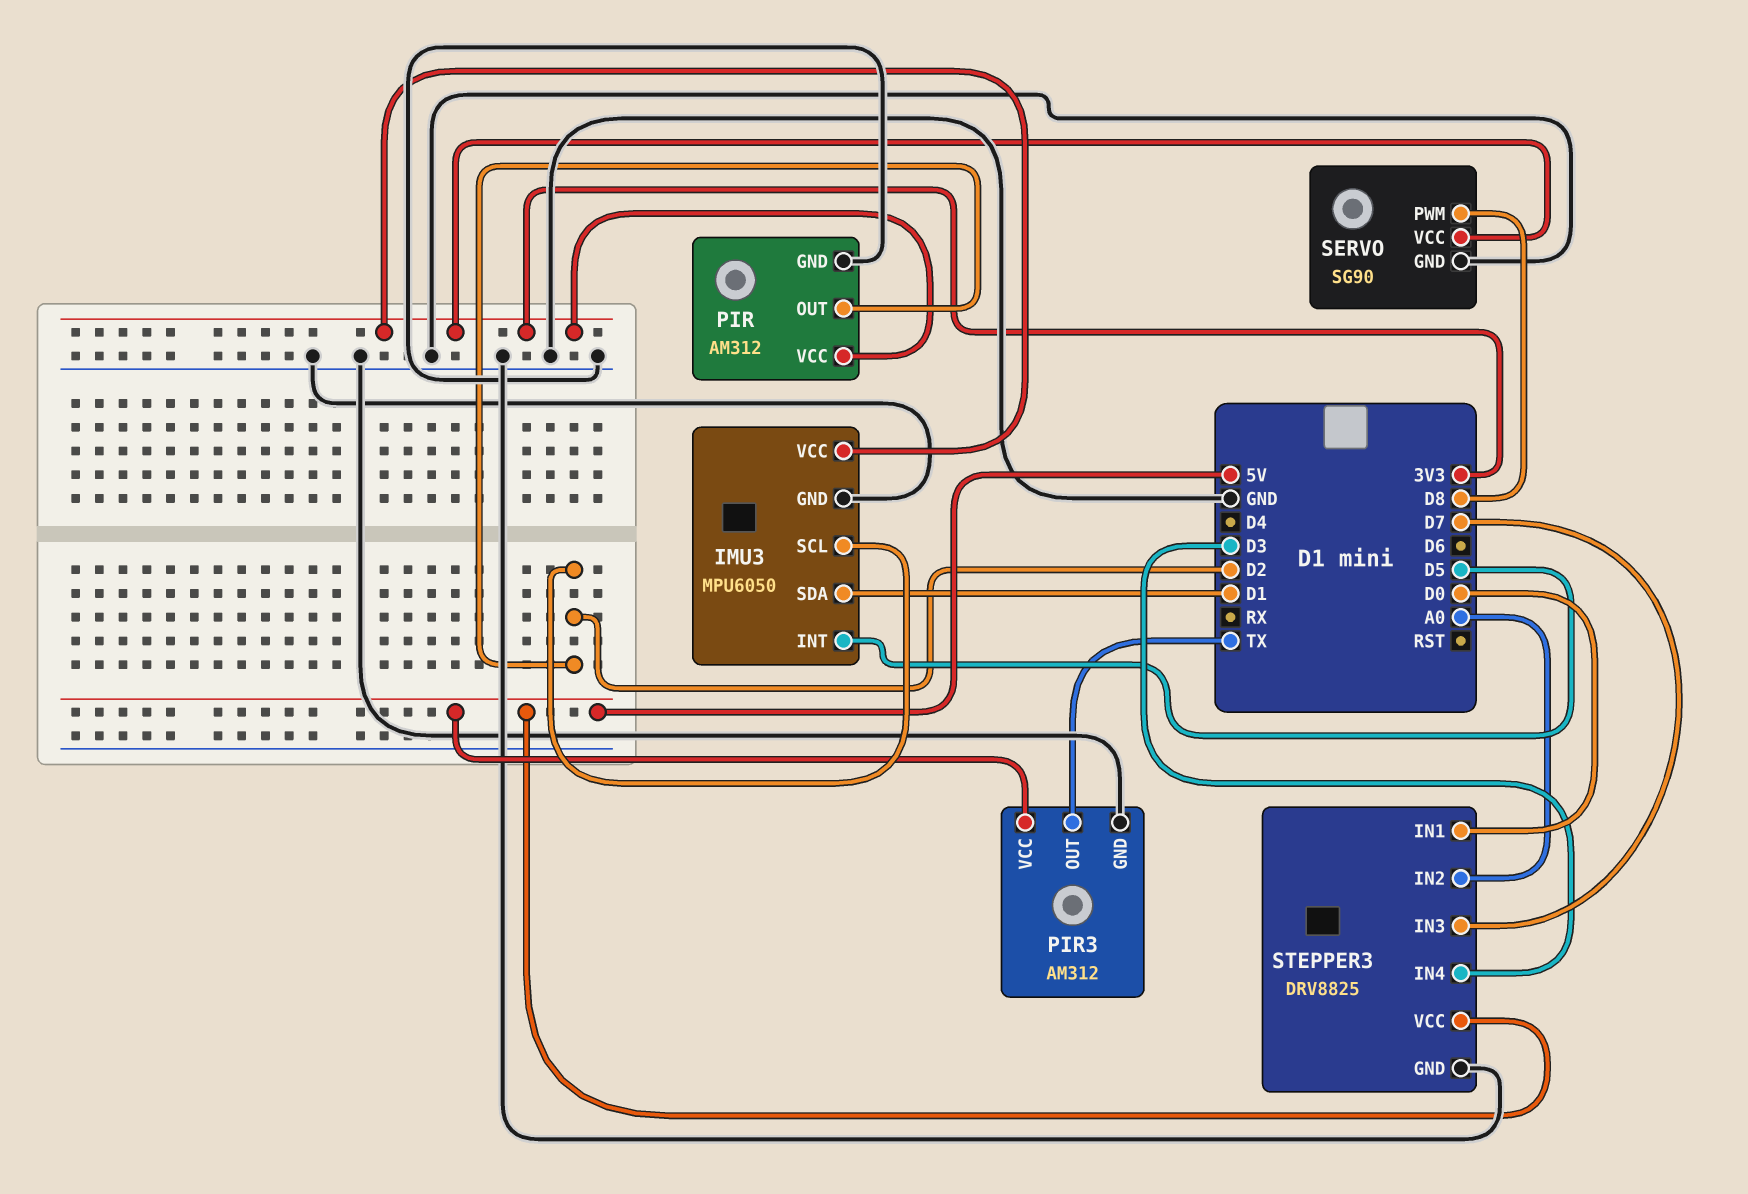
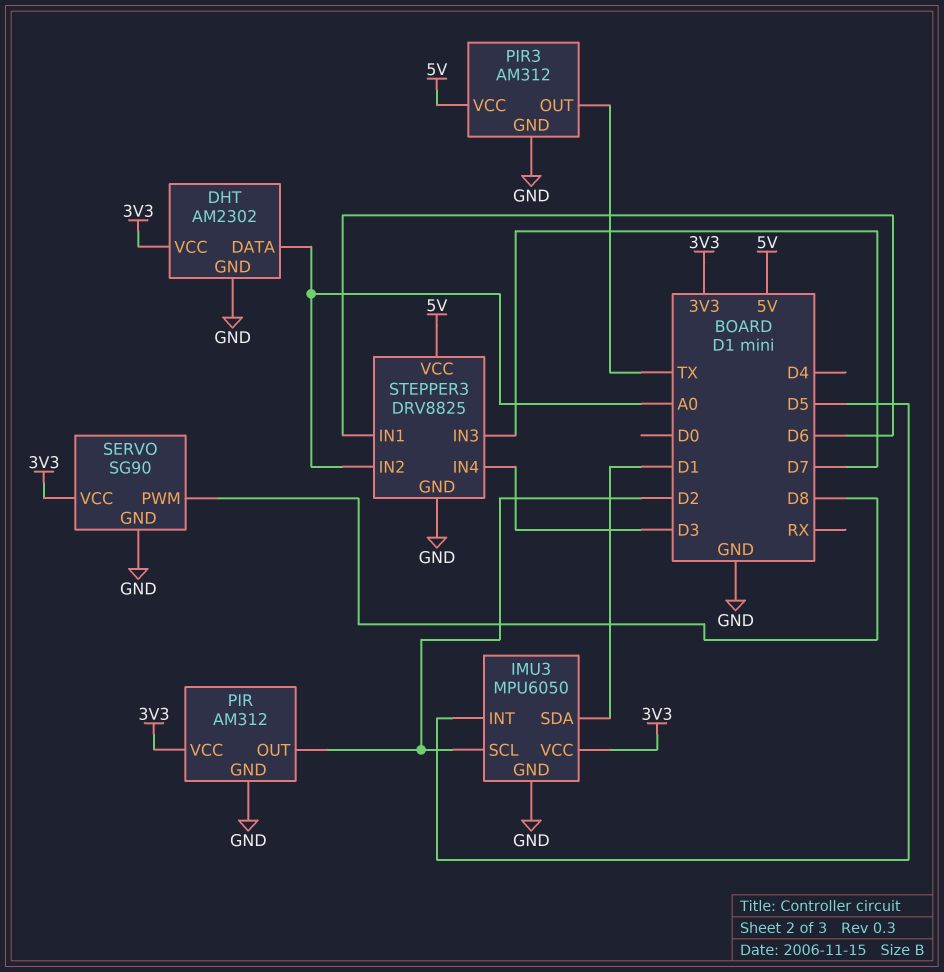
DHT: none -> AM2302
DHT pin DATA: none -> A0
DHT pin GND: none -> GND
DHT pin VCC: none -> 3V3
STEPPER3 pin IN1: D0 -> D6

